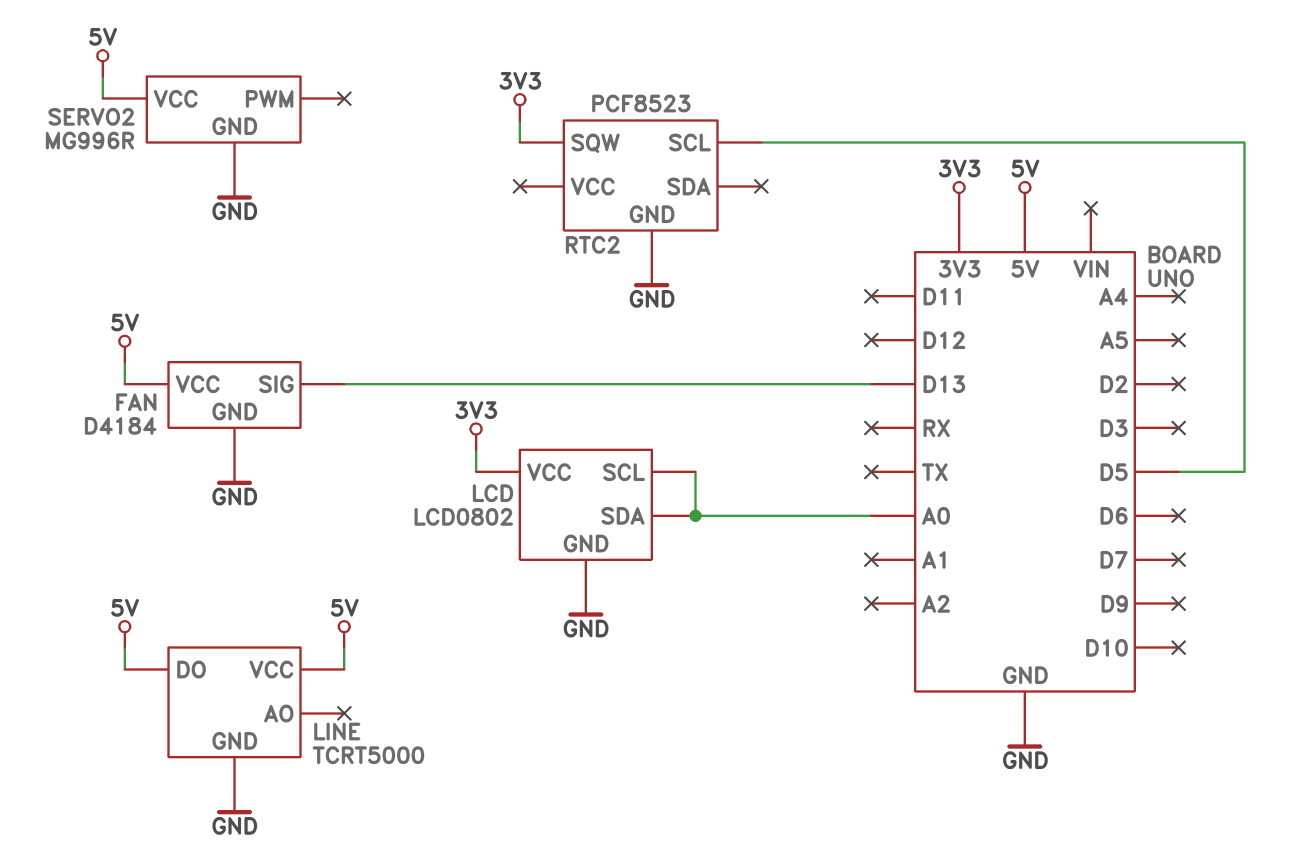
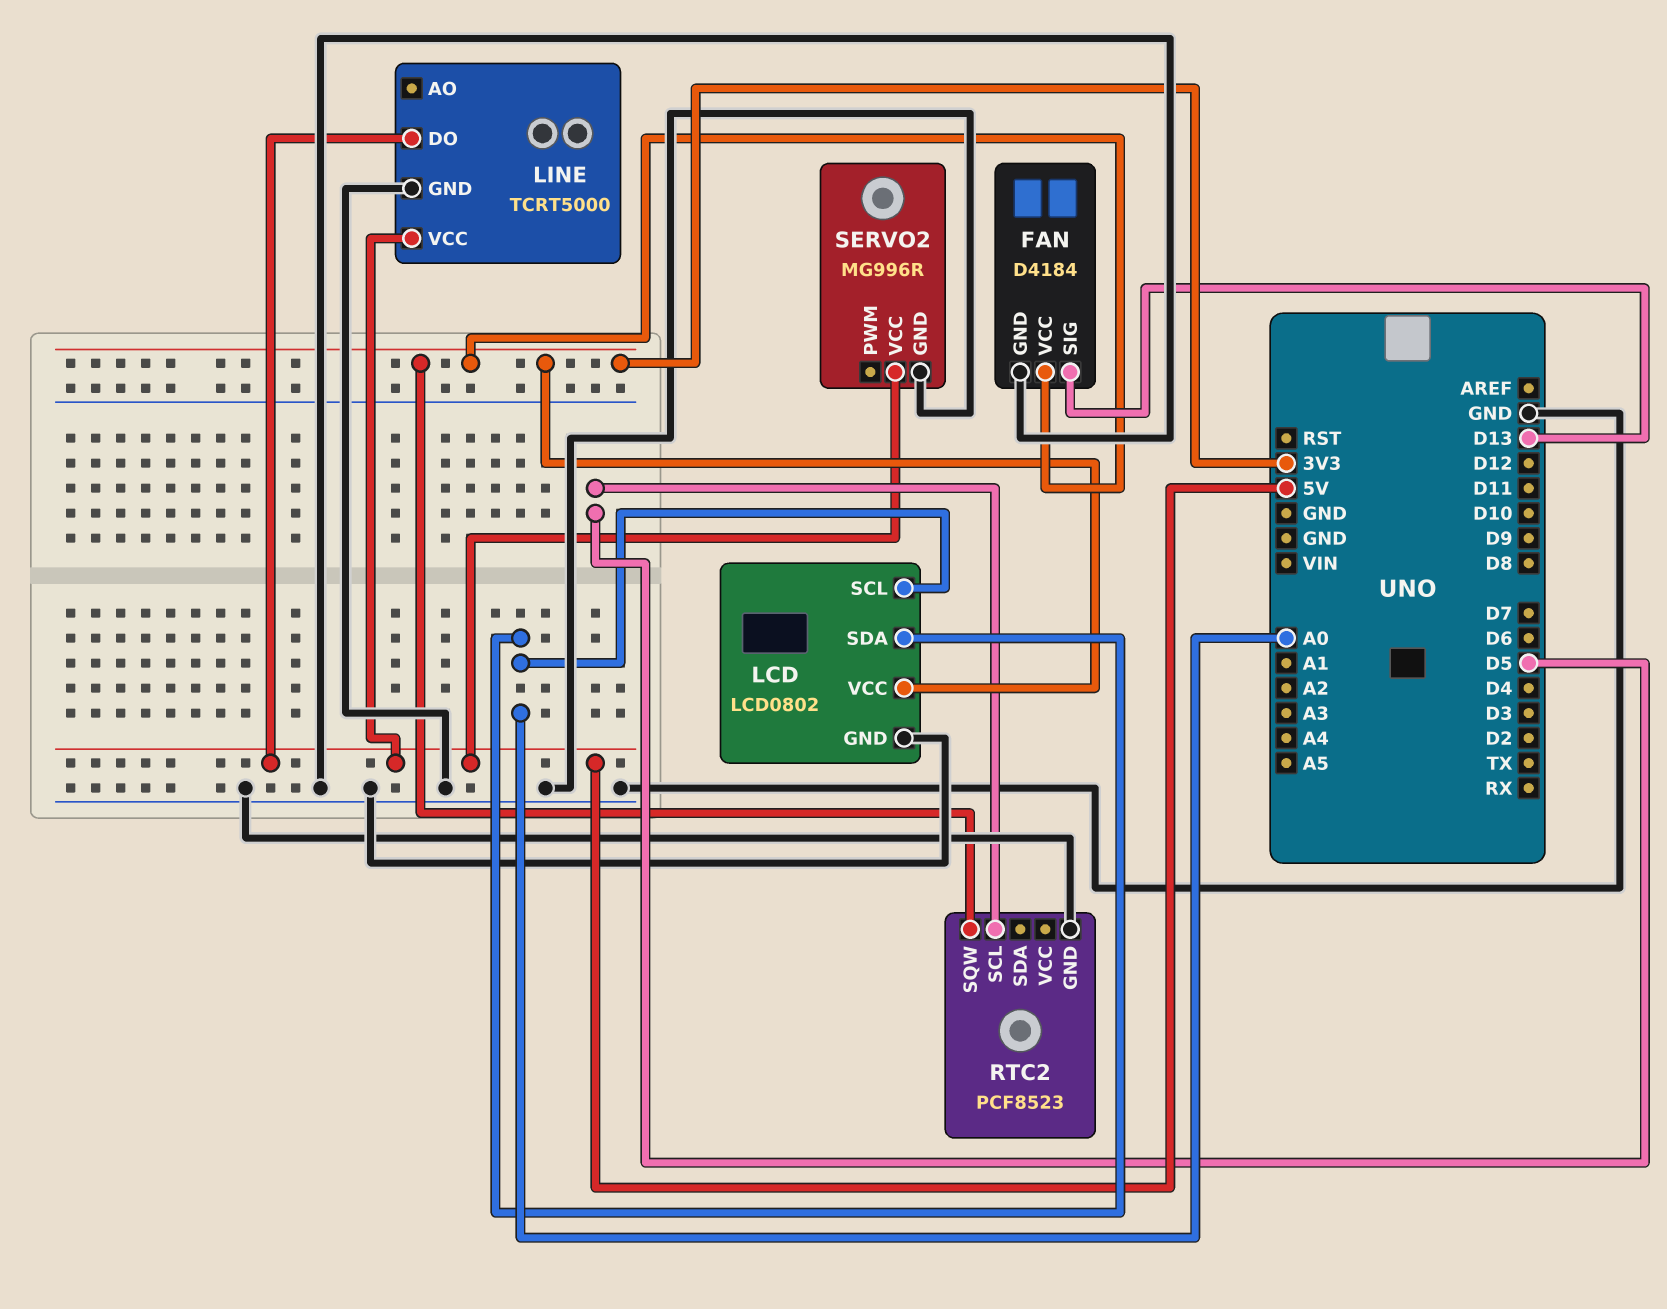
FAN pin VCC: 5V -> 3V3

